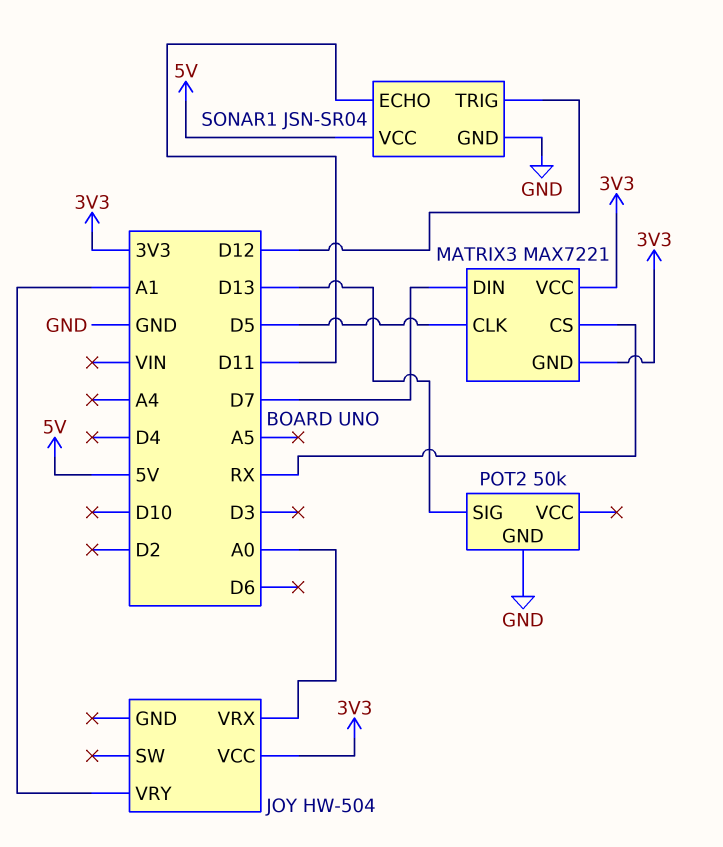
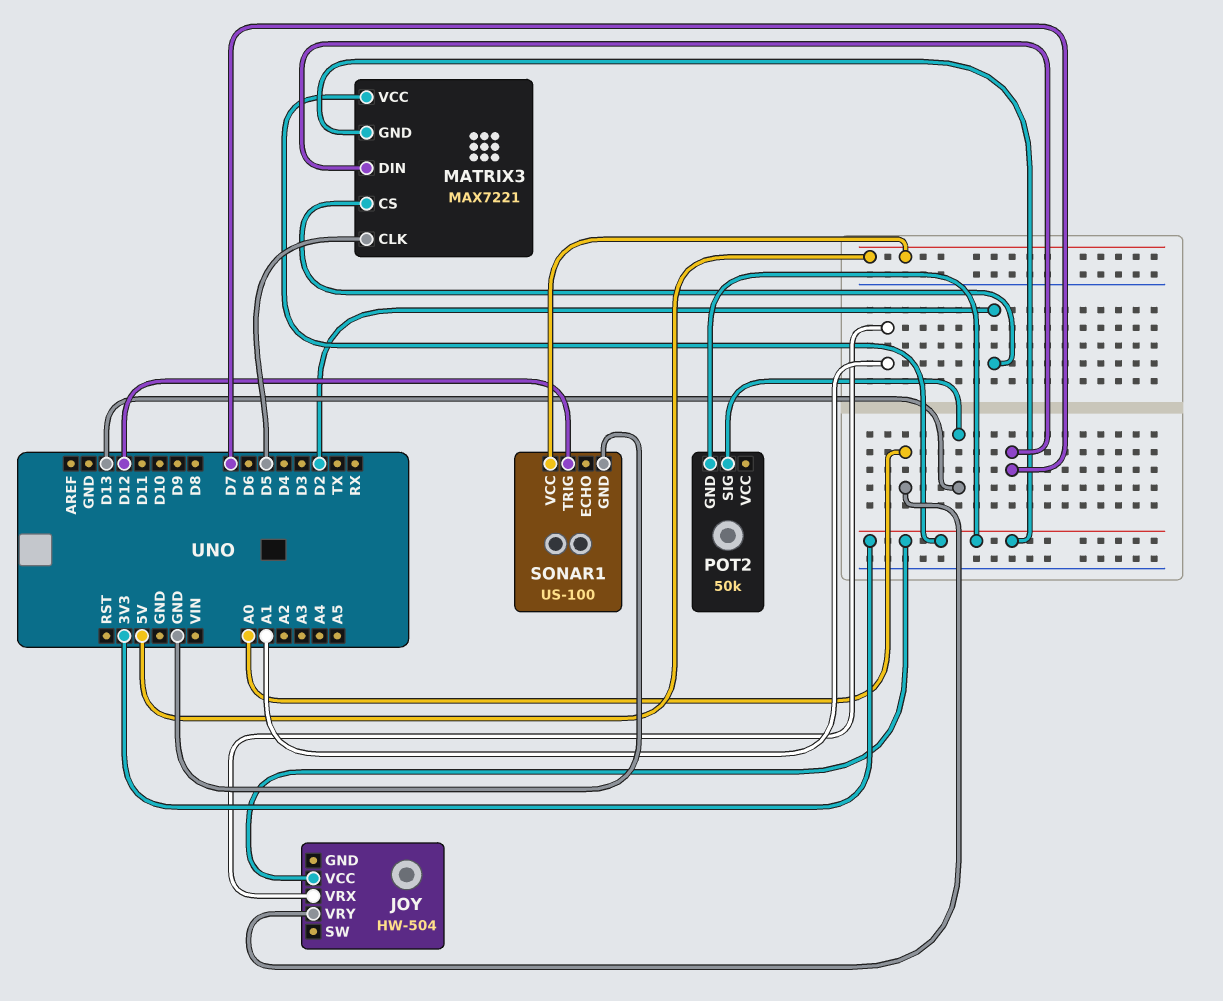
JOY pin VRX: A0 -> A1
JOY pin VRY: A1 -> A0
MATRIX3 pin CS: RX -> D2
POT2 pin GND: GND -> 3V3
SONAR1: JSN-SR04 -> US-100
SONAR1 pin ECHO: D11 -> none

